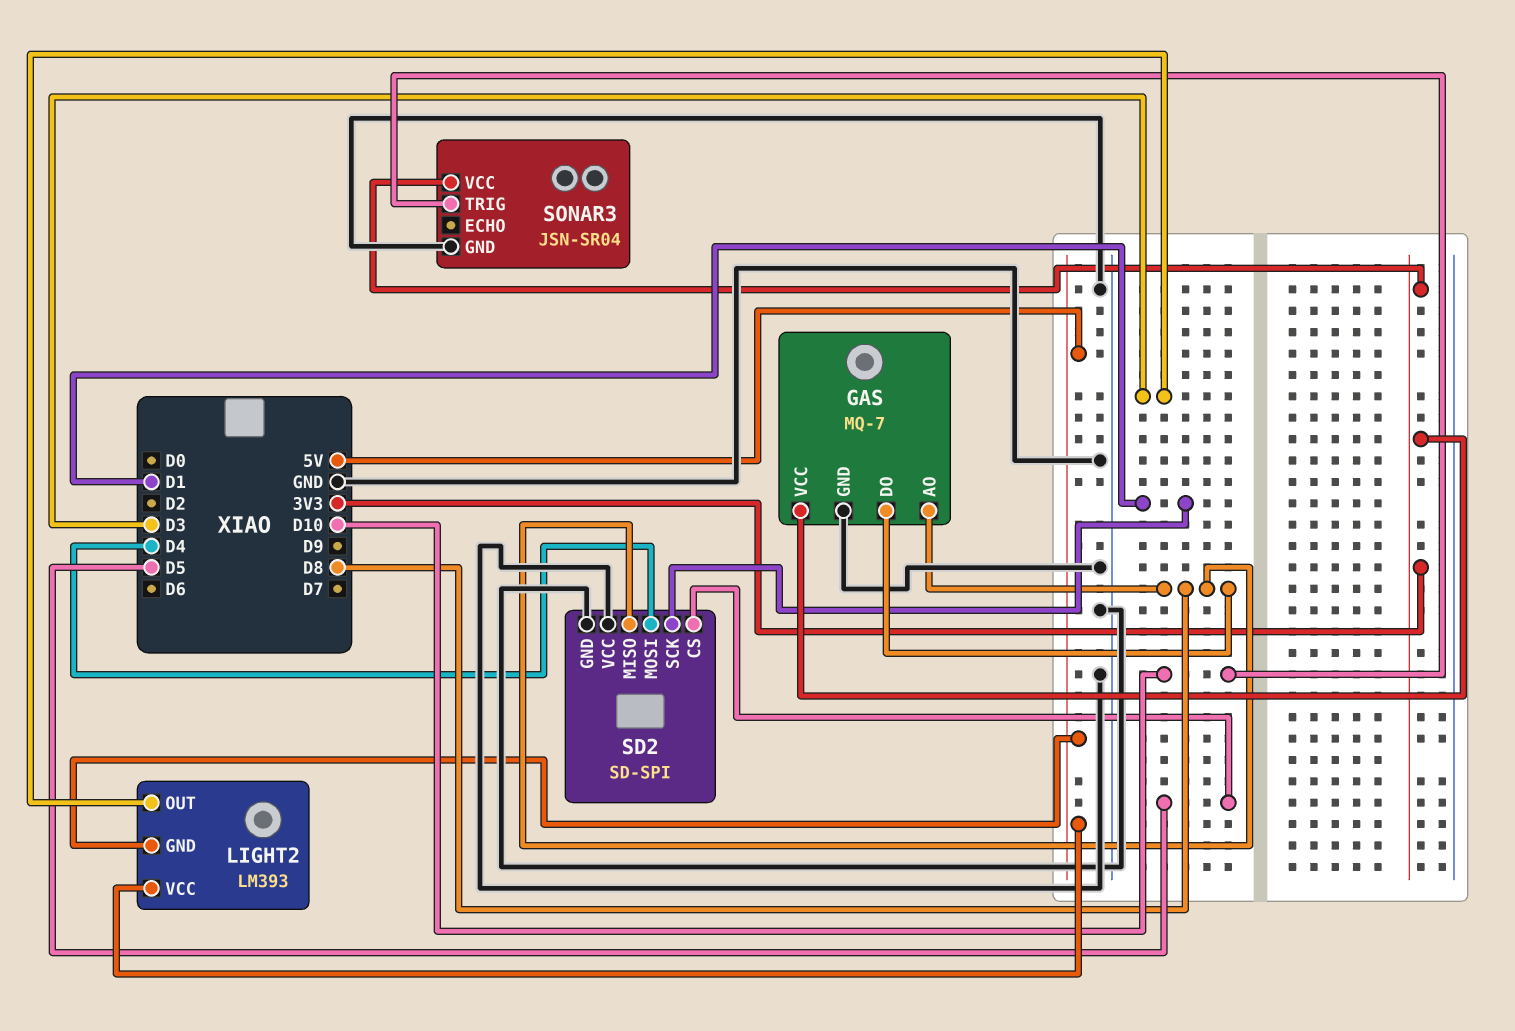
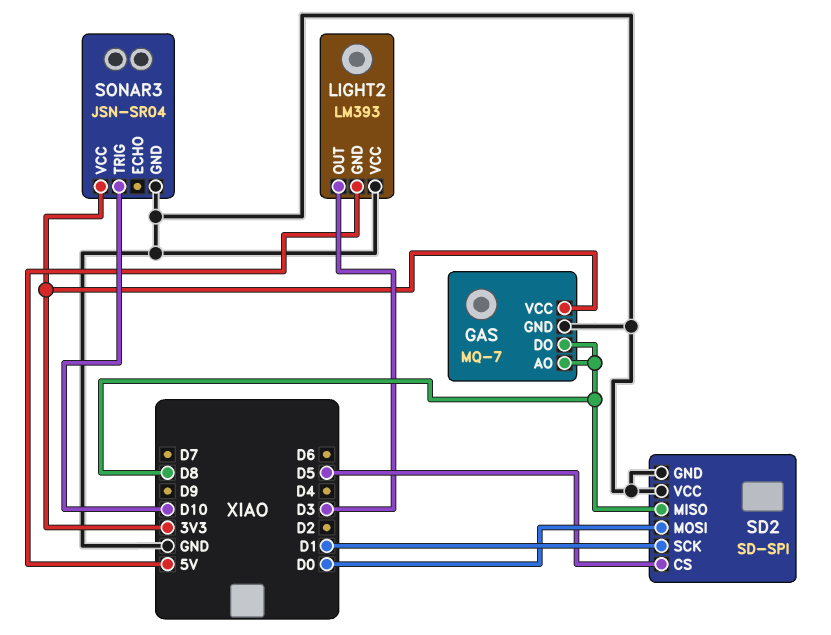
LIGHT2 pin VCC: 5V -> GND
SD2 pin MOSI: D4 -> D0

